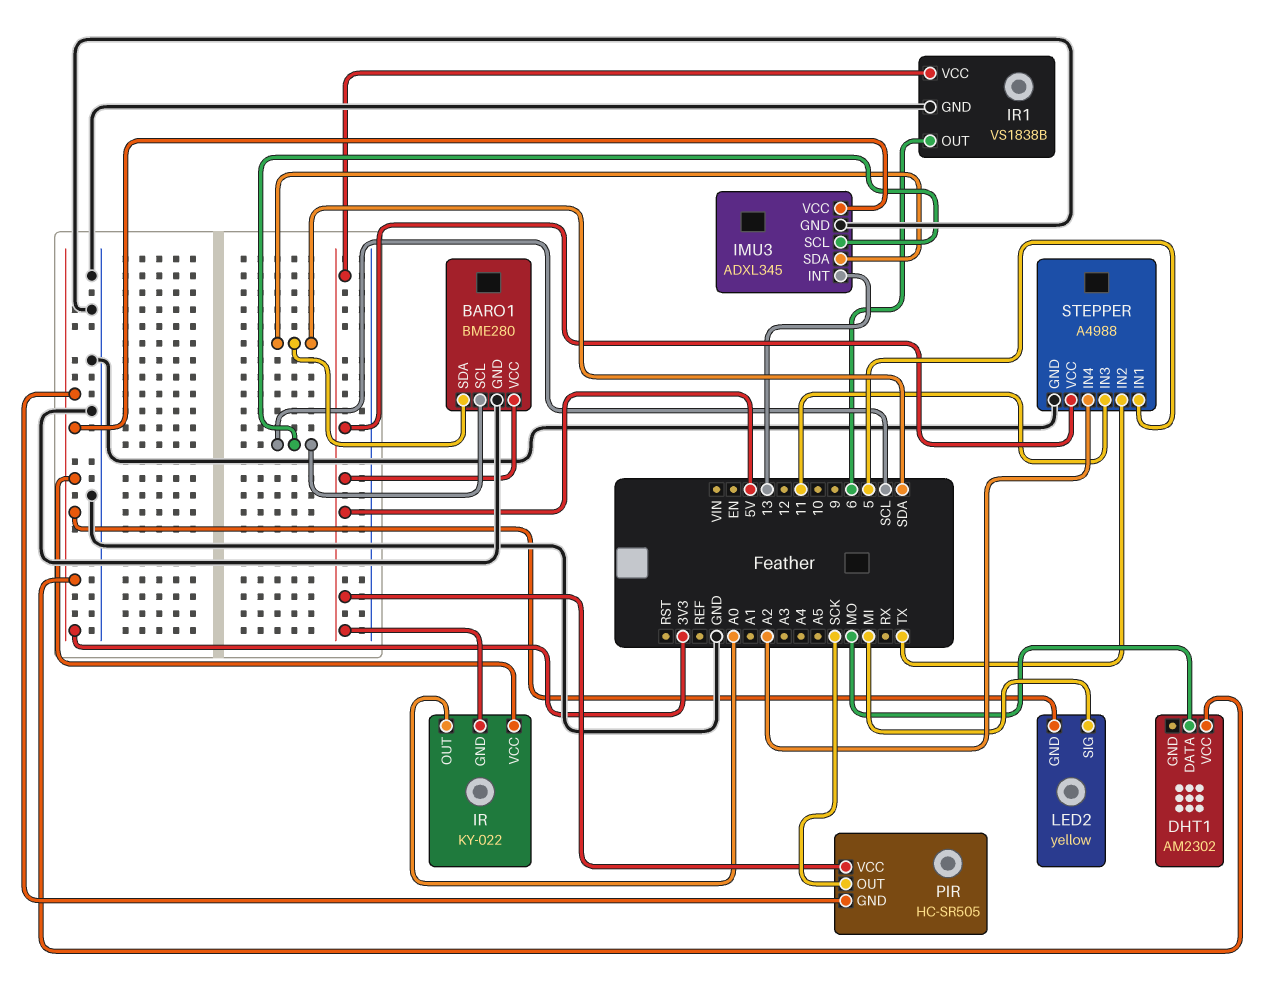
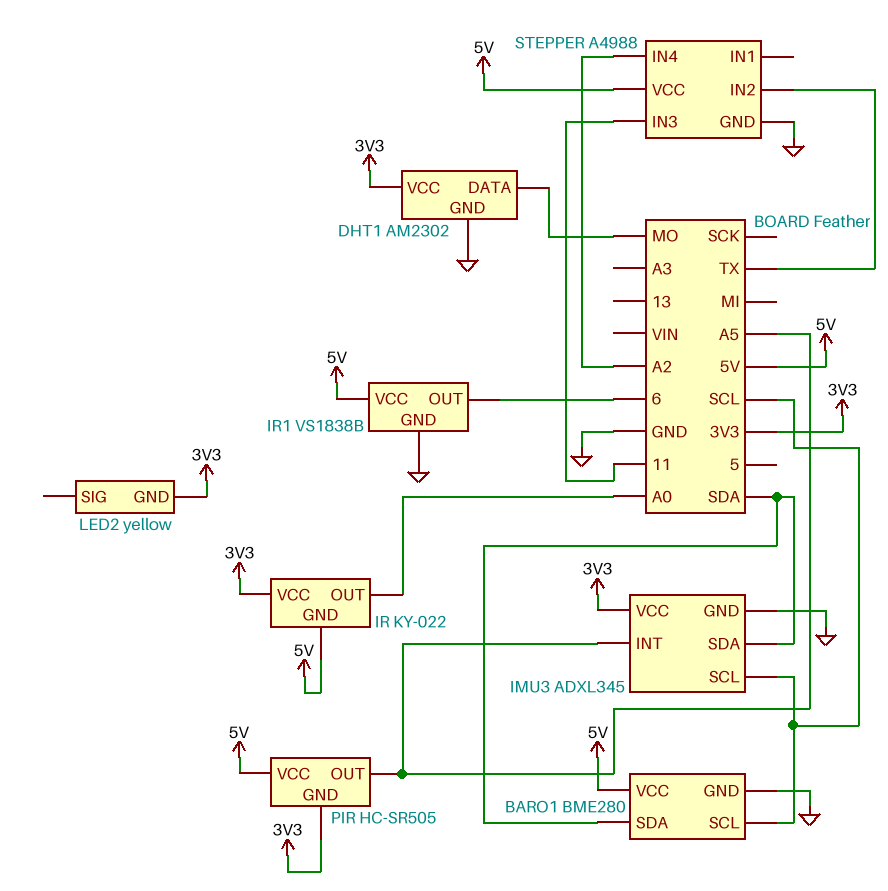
DHT1 pin GND: none -> GND
IMU3 pin INT: 13 -> A5
LED2 pin SIG: MI -> none
PIR pin OUT: SCK -> A5
STEPPER pin IN1: 5 -> none

